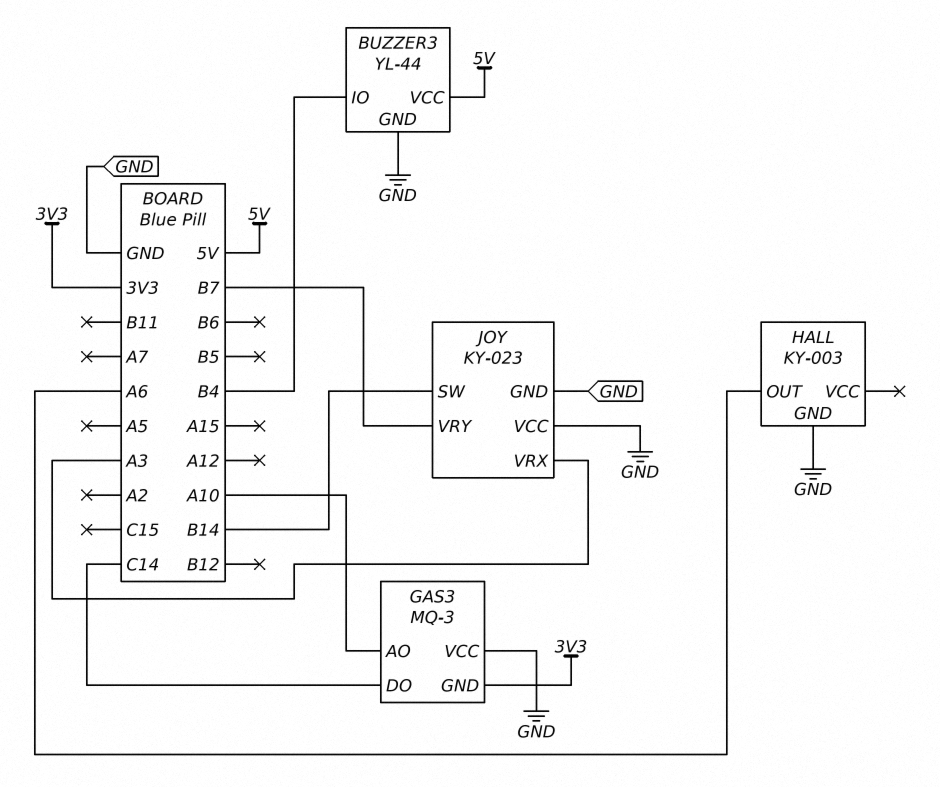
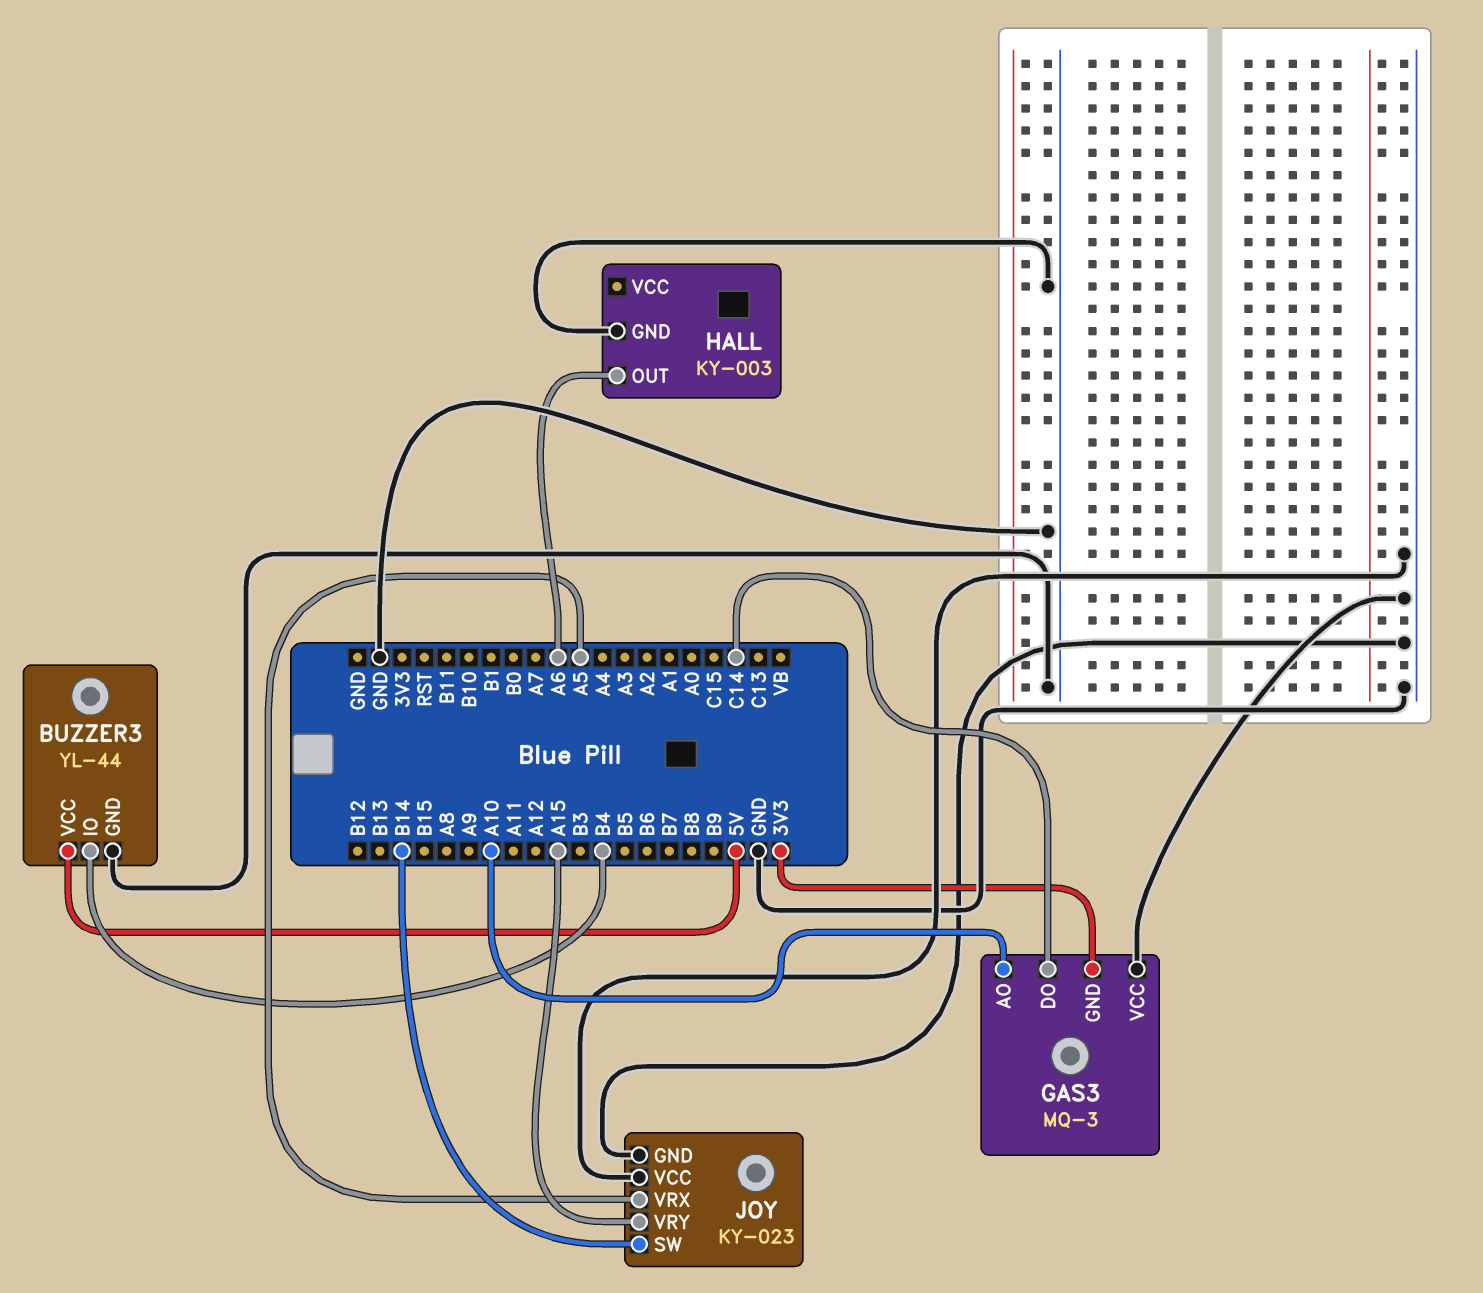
JOY pin VRX: A3 -> A5
JOY pin VRY: B7 -> A15

